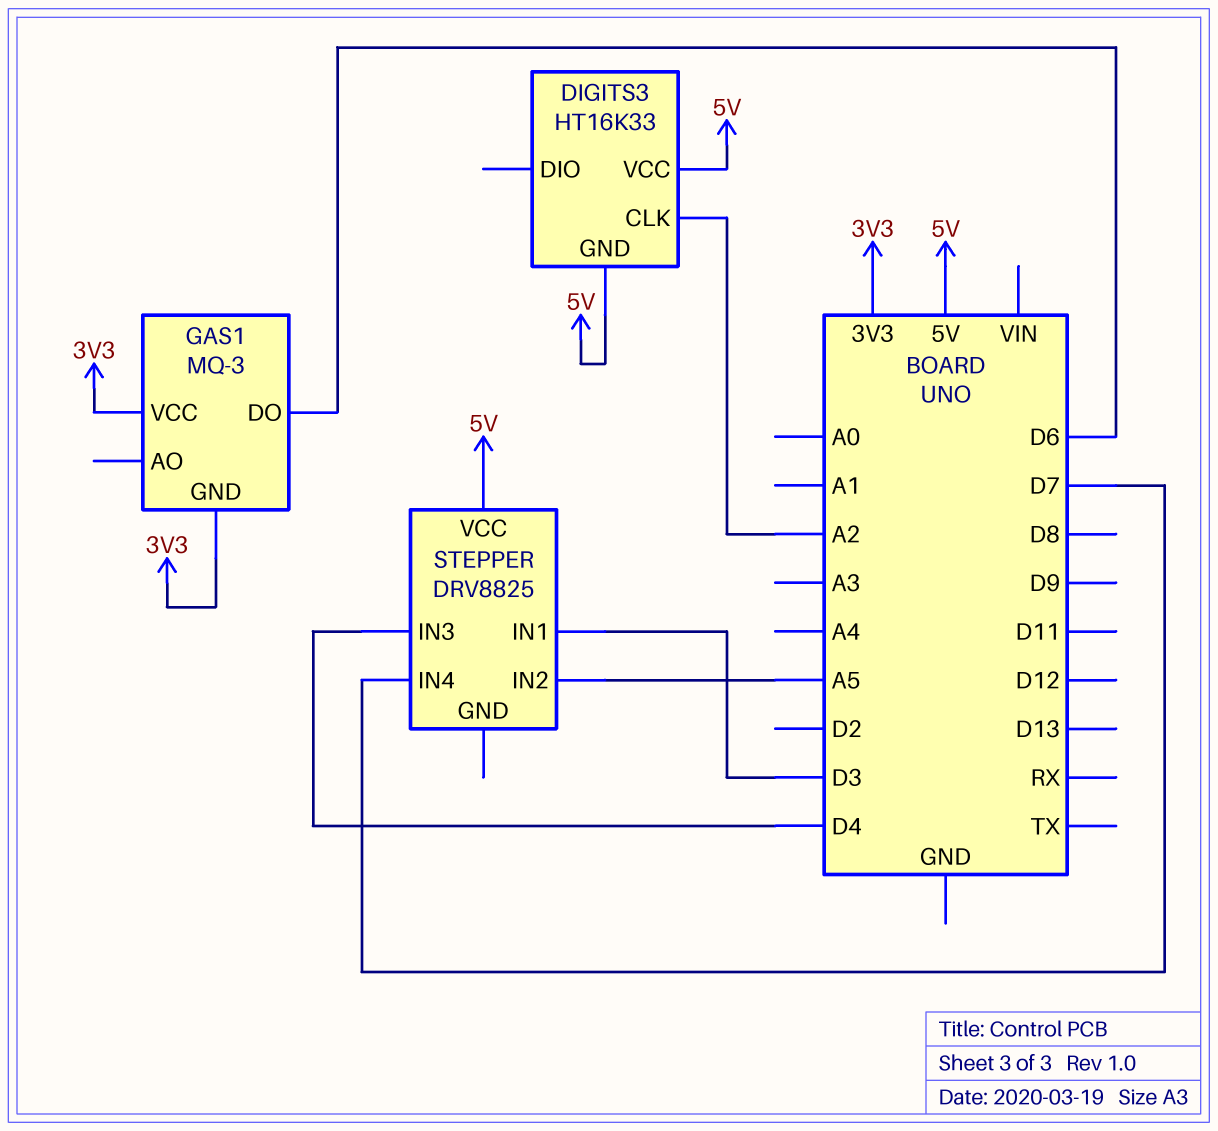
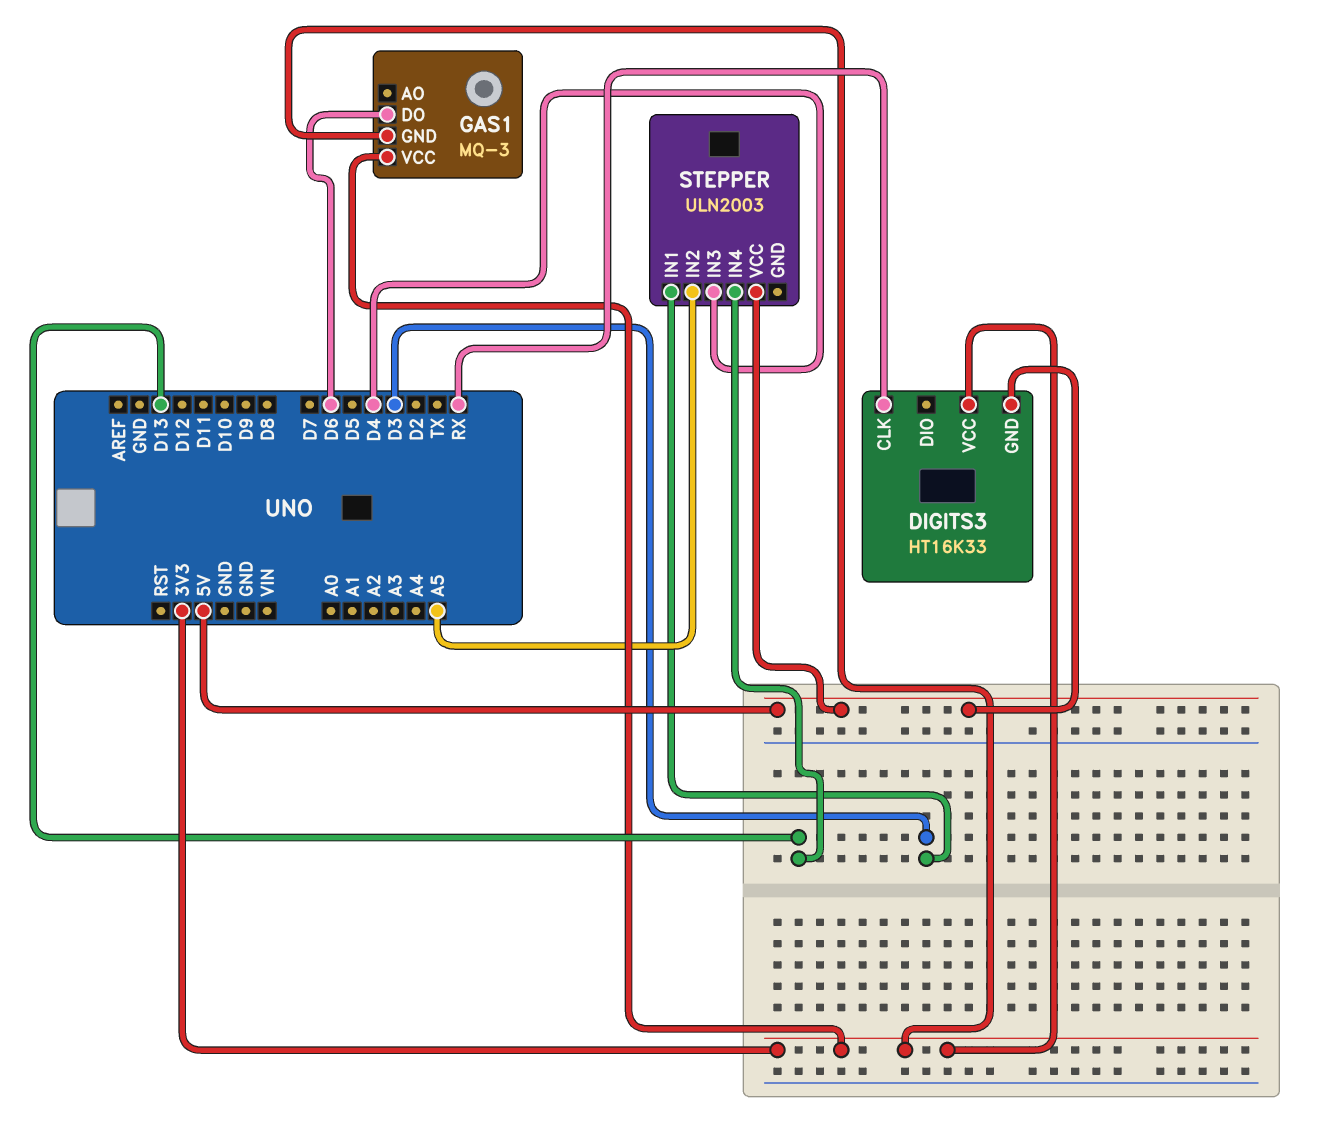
DIGITS3 pin CLK: A2 -> RX
DIGITS3 pin VCC: 5V -> 3V3
STEPPER: DRV8825 -> ULN2003
STEPPER pin IN4: D7 -> D13

